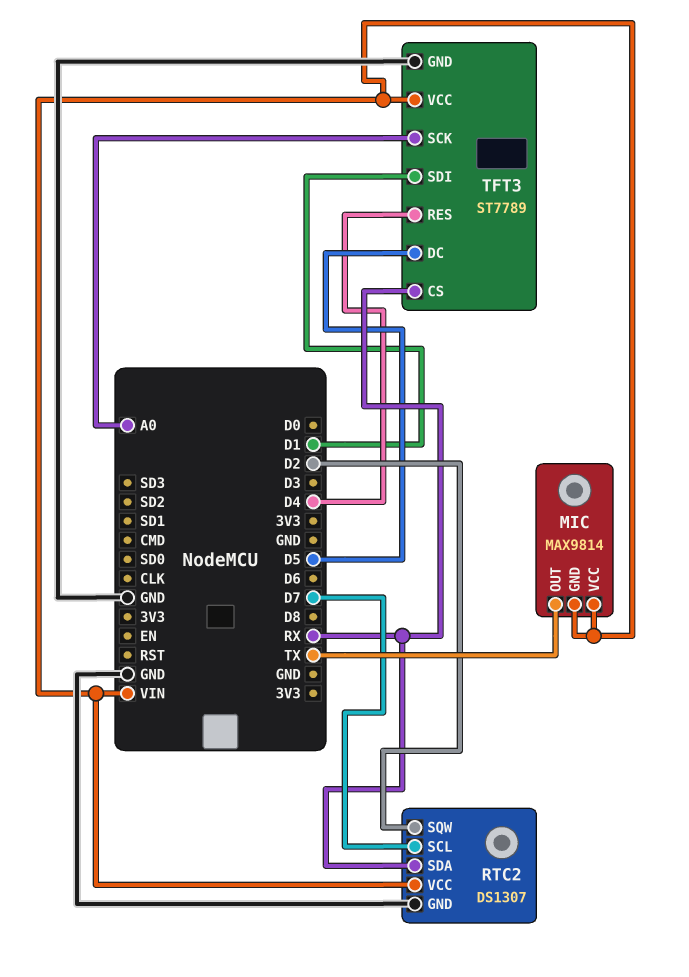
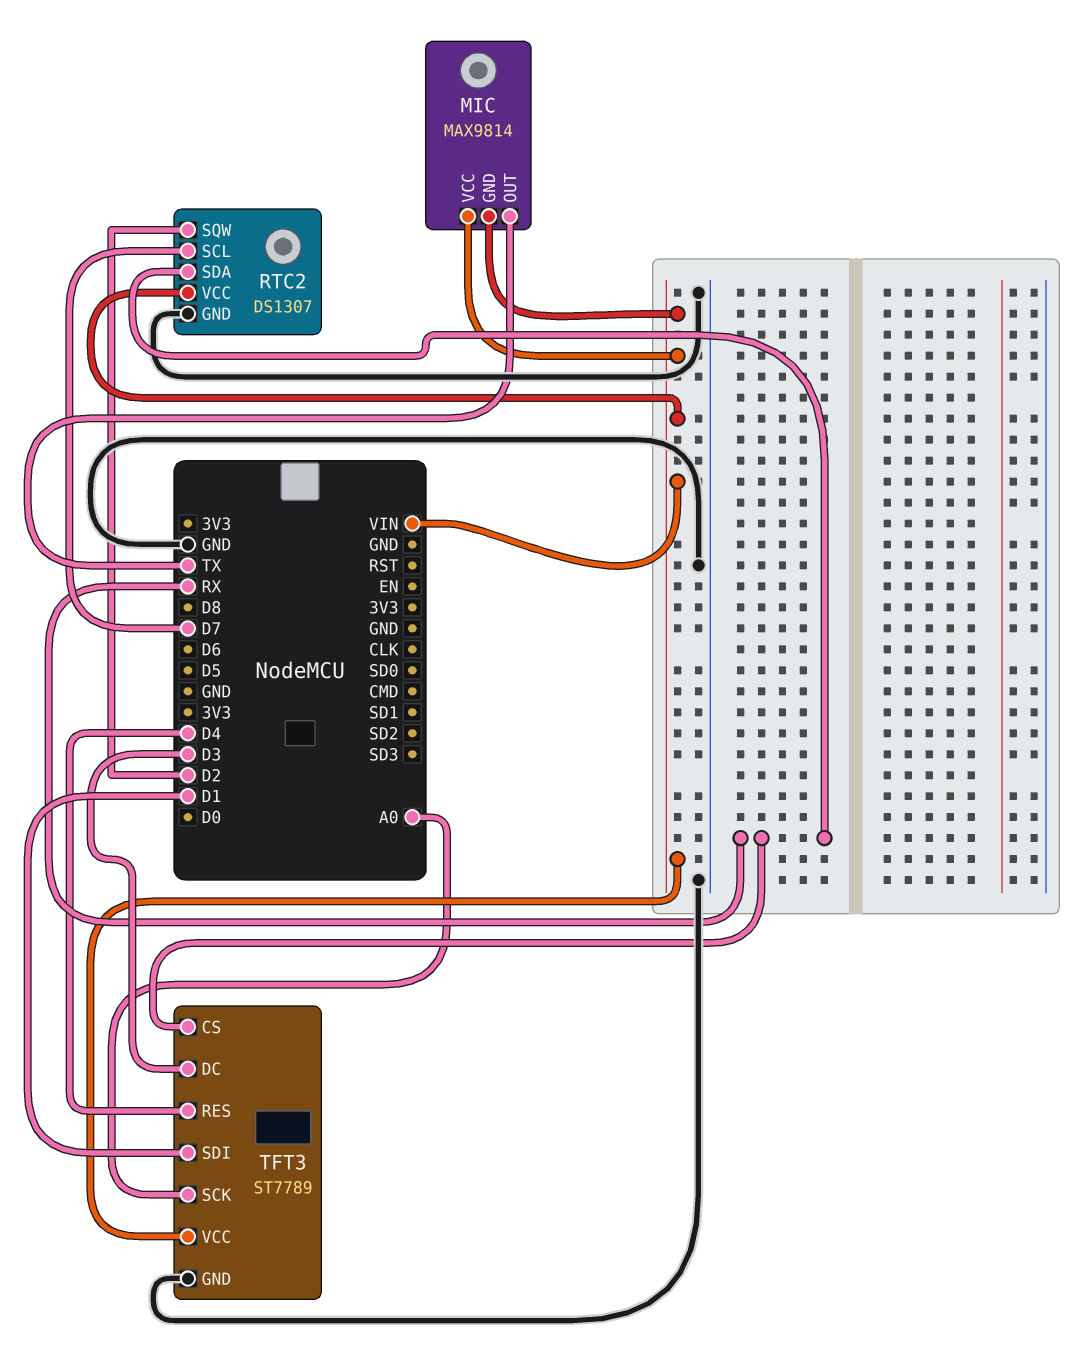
TFT3 pin DC: D5 -> D3

